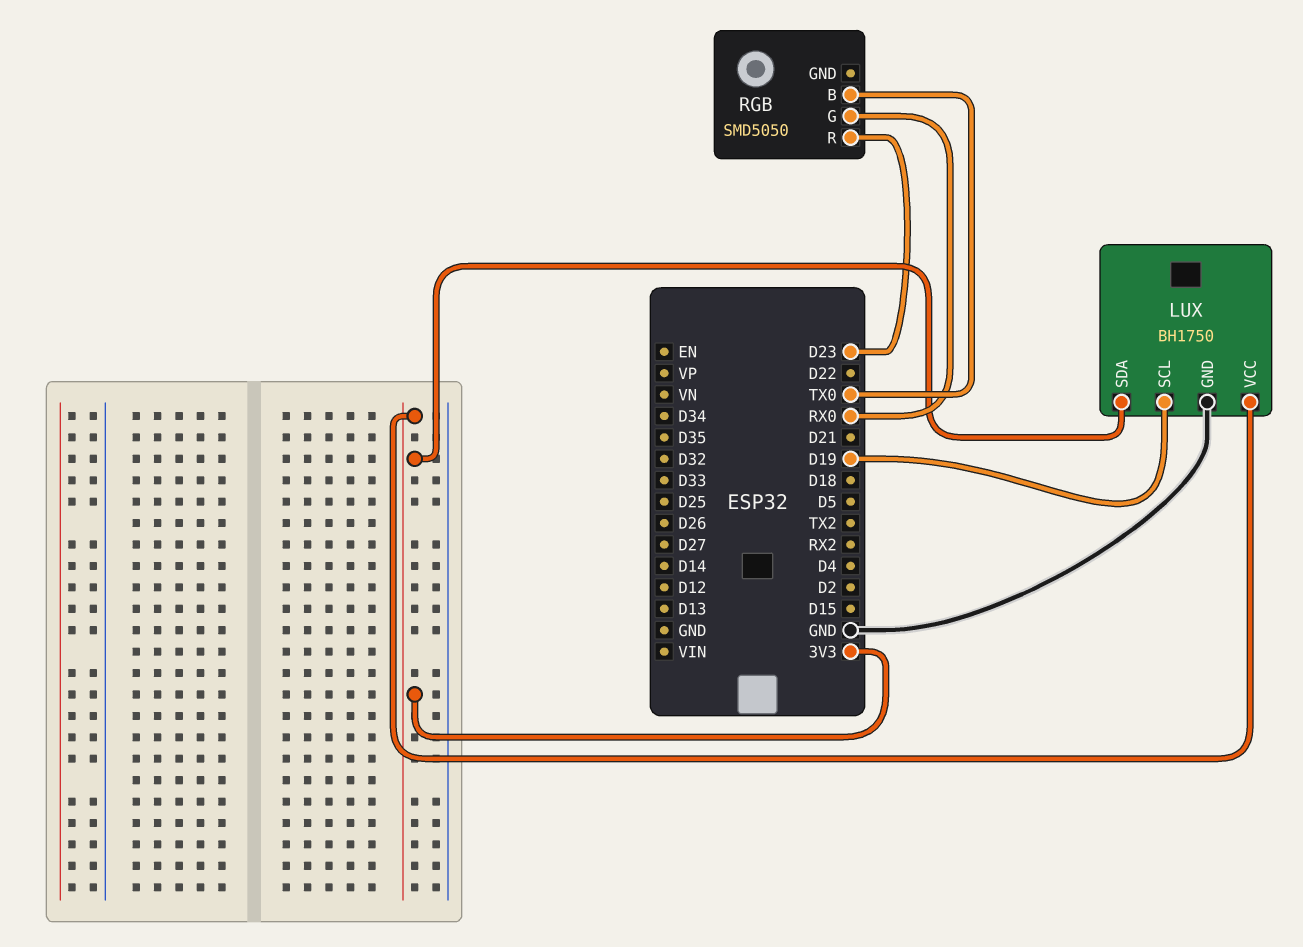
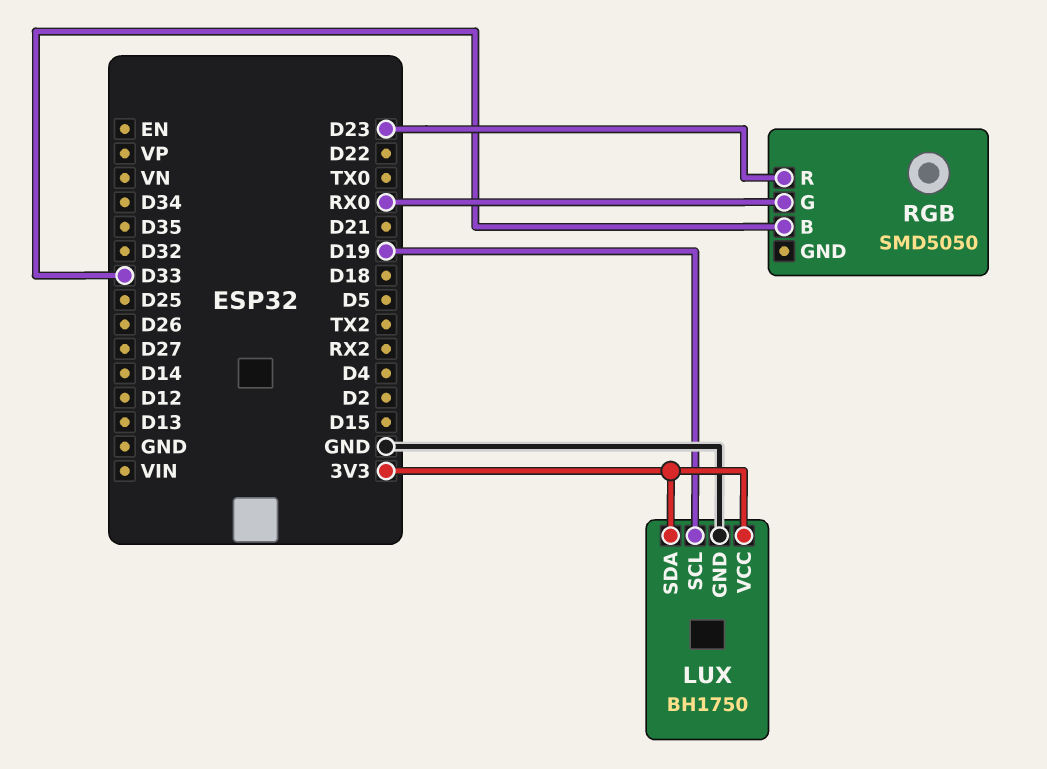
RGB pin B: TX0 -> D33

